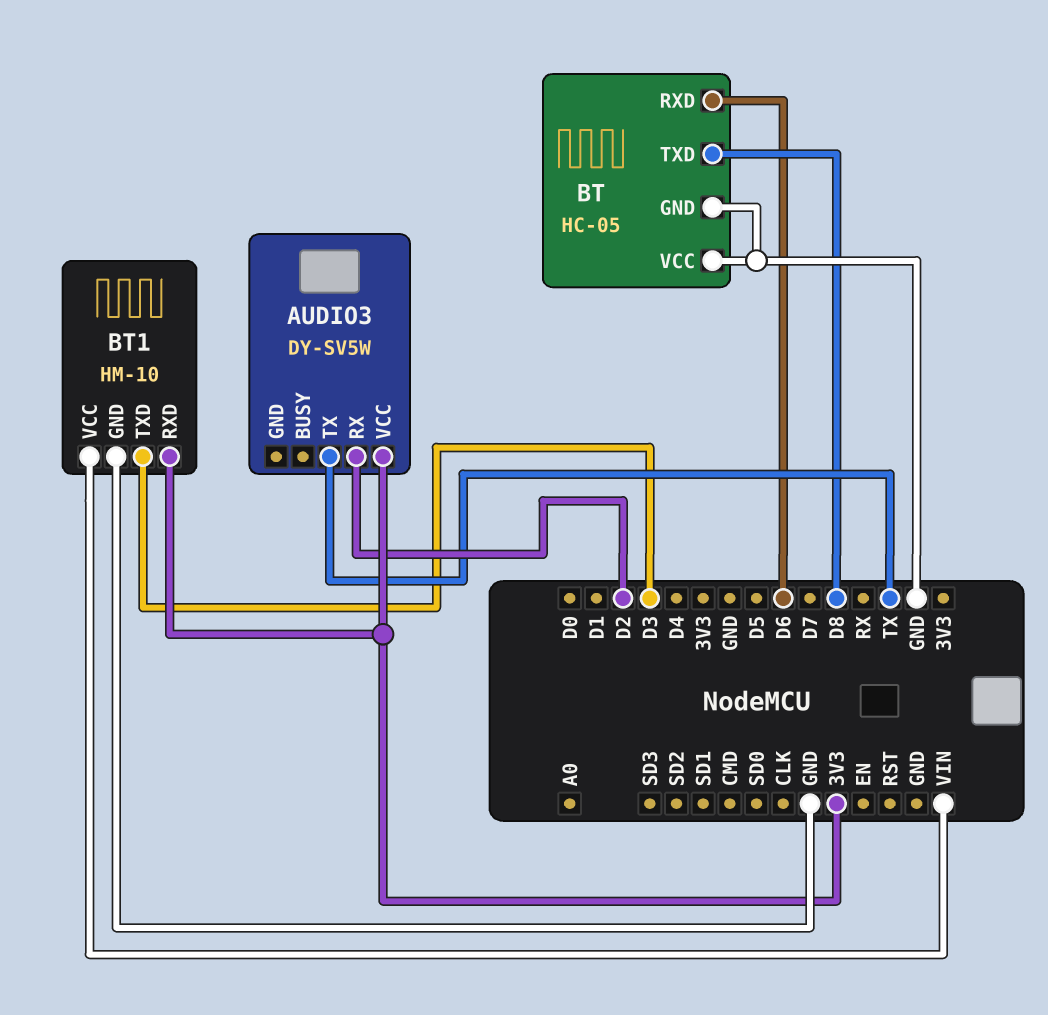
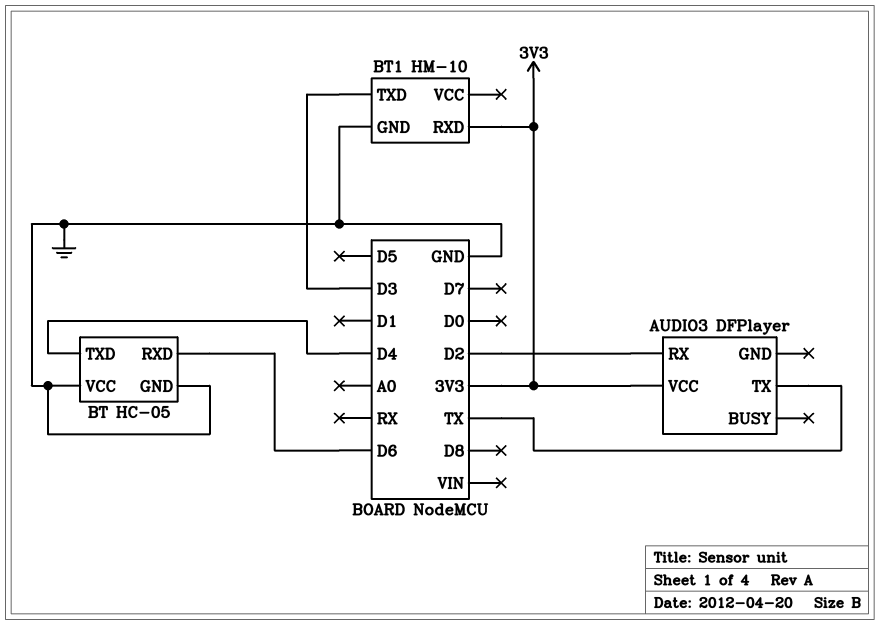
AUDIO3: DY-SV5W -> DFPlayer
BT pin TXD: D8 -> D4
BT1 pin VCC: VIN -> none

